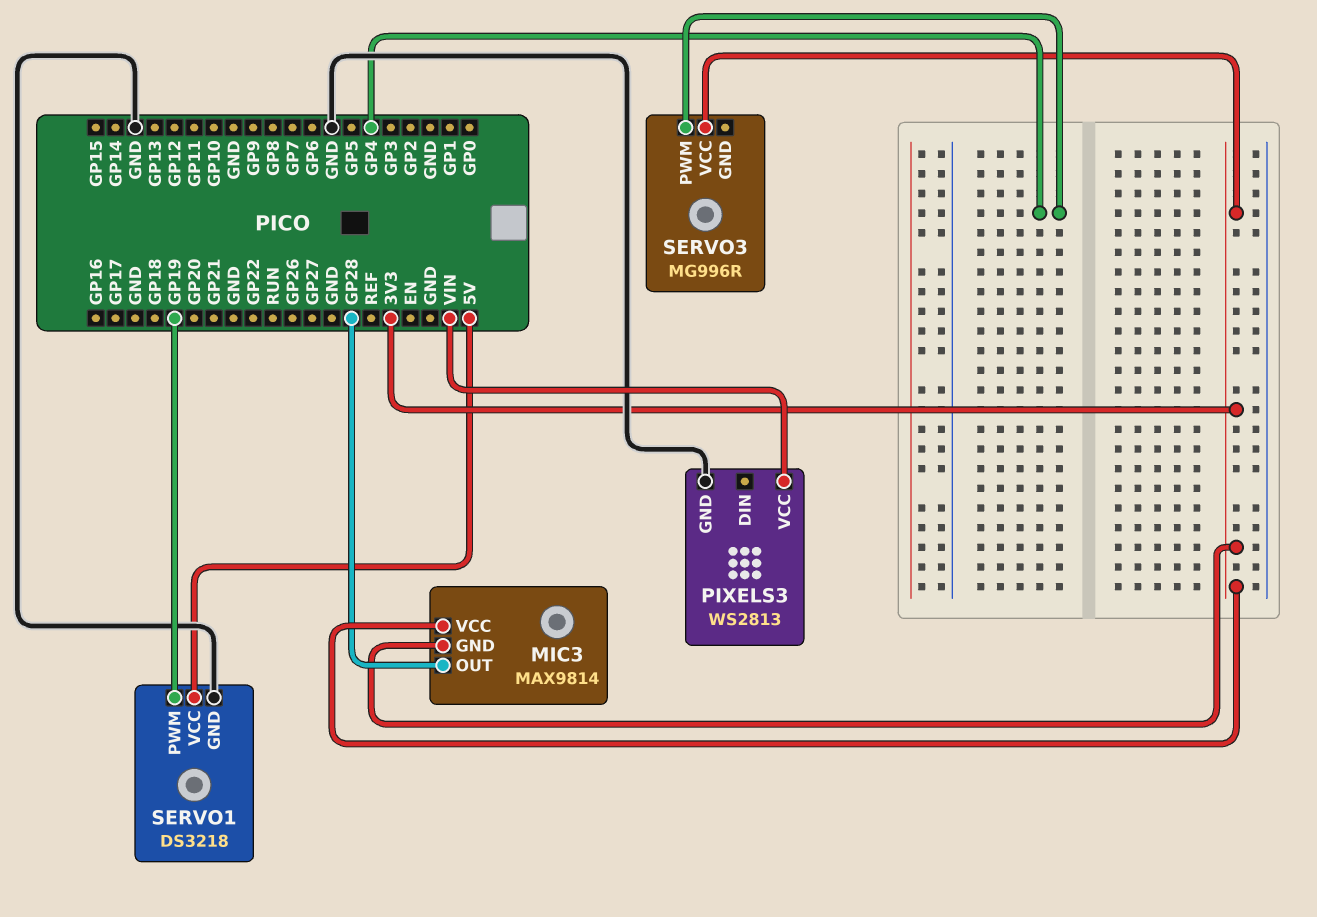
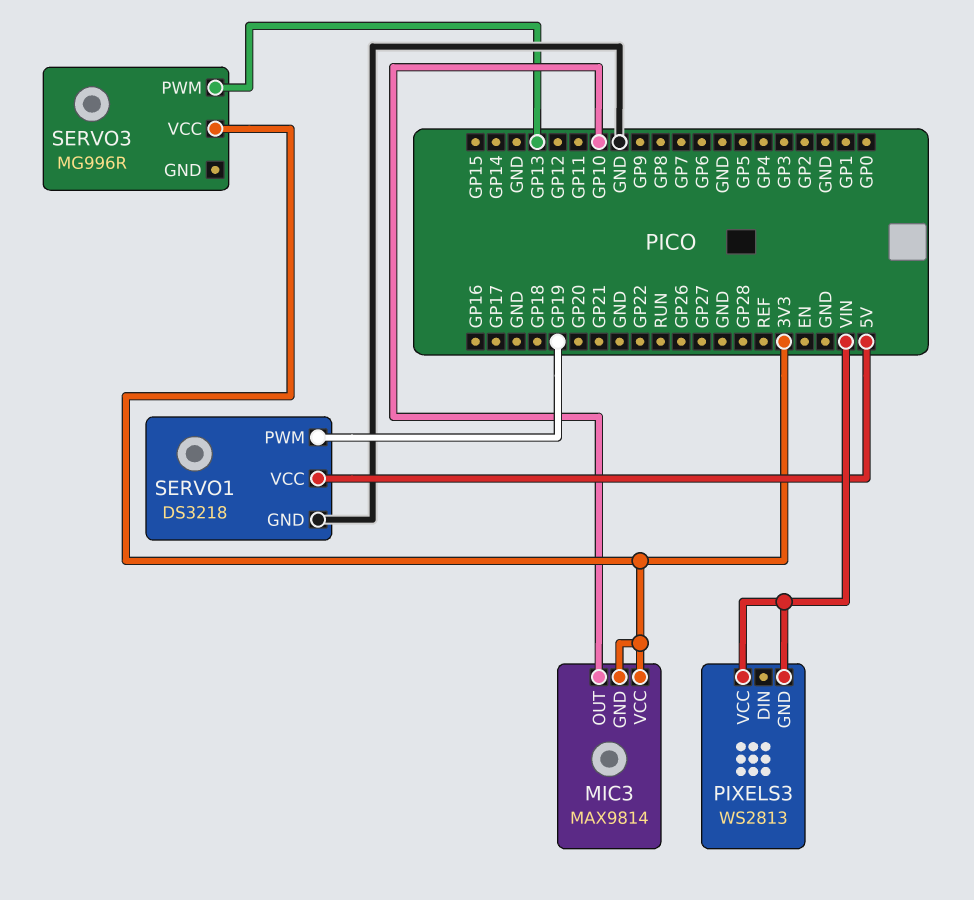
MIC3 pin OUT: GP28 -> GP10
PIXELS3 pin GND: GND -> VIN
SERVO3 pin PWM: GP4 -> GP13

